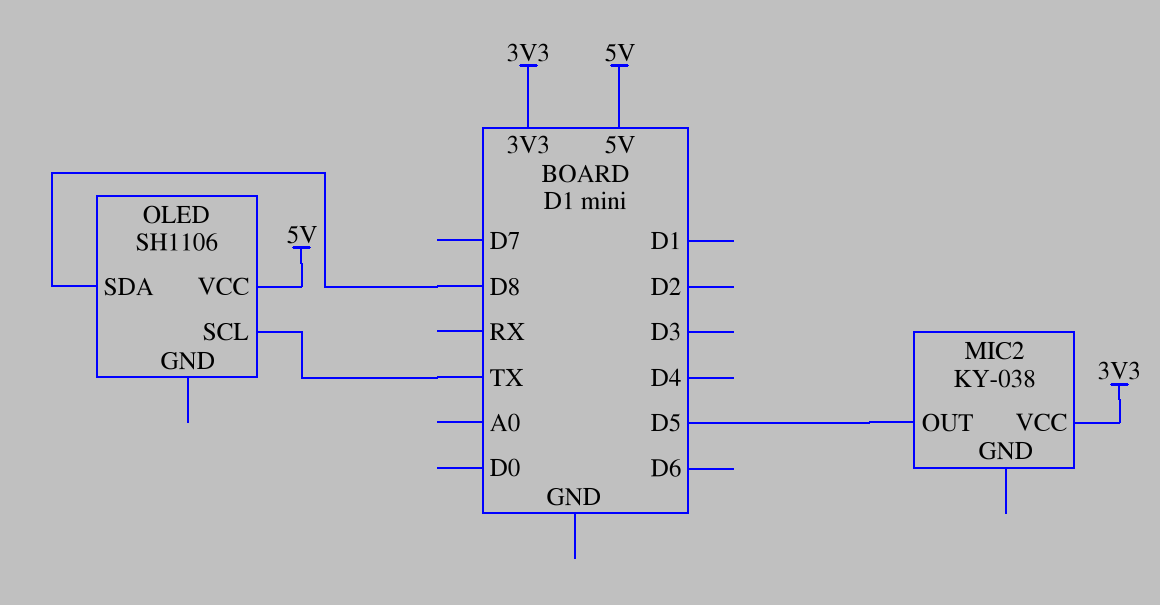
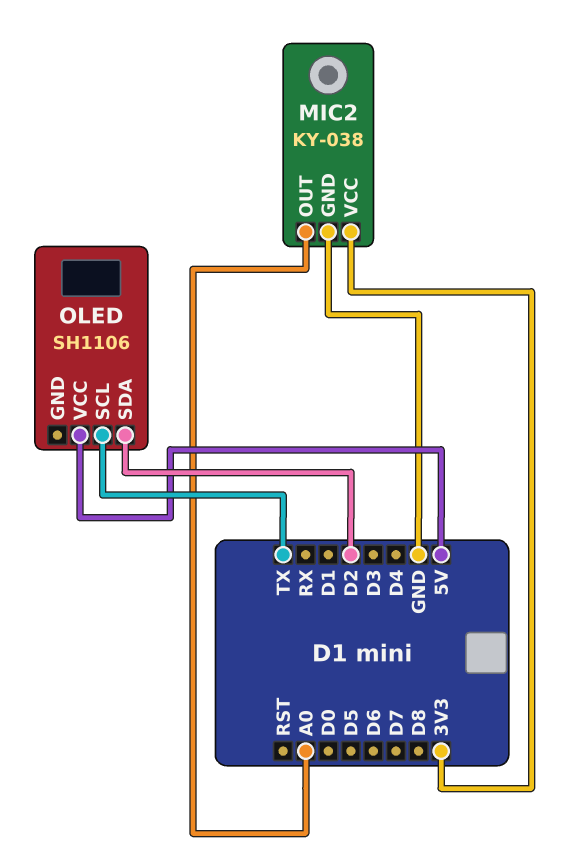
MIC2 pin GND: none -> GND
MIC2 pin OUT: D5 -> A0
OLED pin SDA: D8 -> D2

